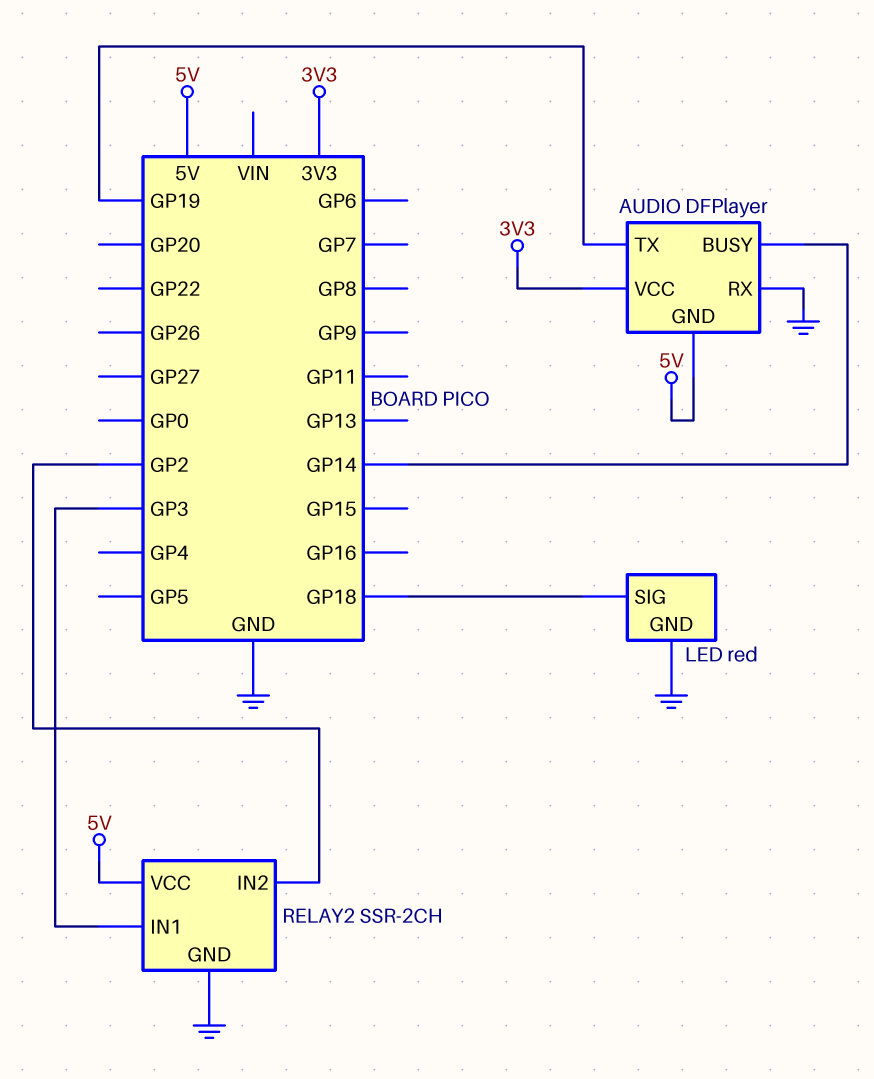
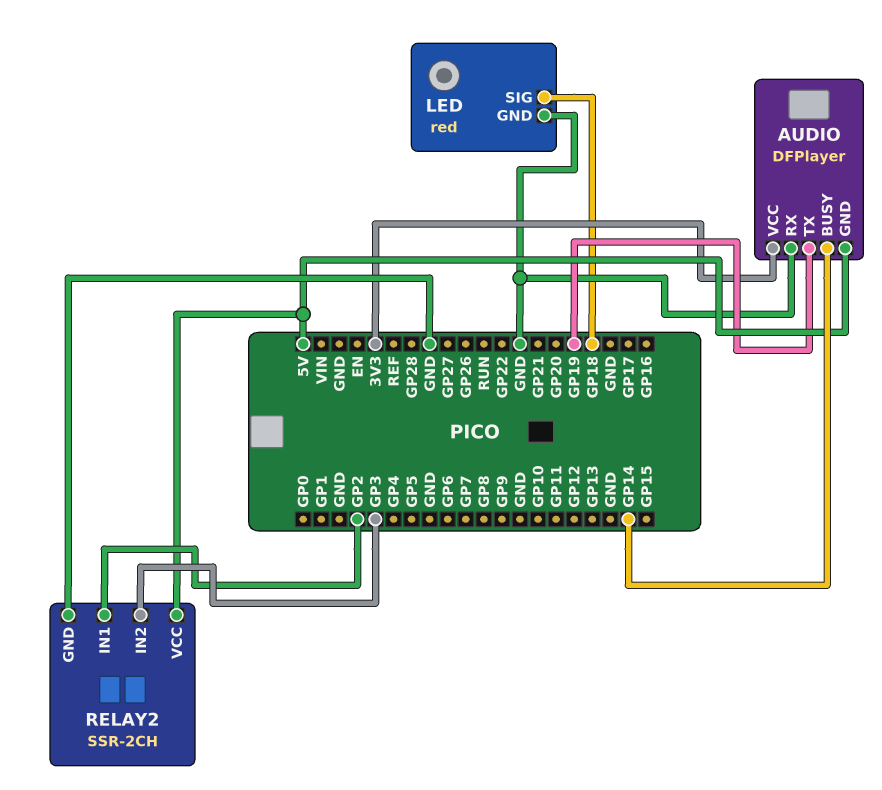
RELAY2 pin IN1: GP3 -> GP2
RELAY2 pin IN2: GP2 -> GP3

